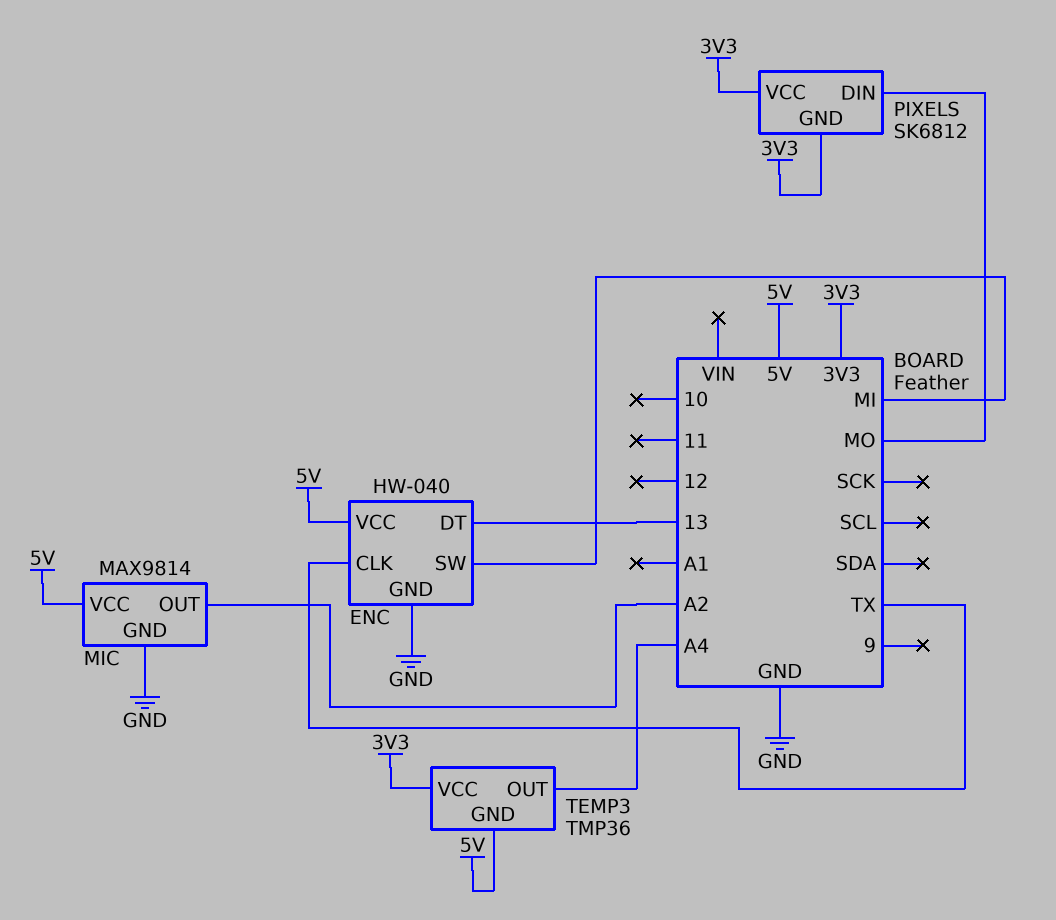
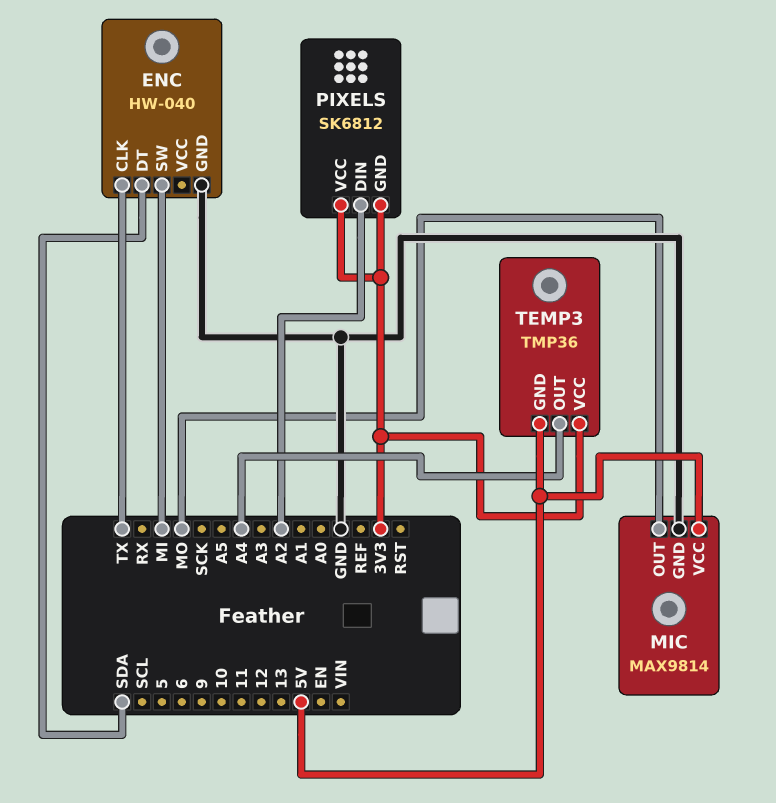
ENC pin DT: 13 -> SDA
ENC pin VCC: 5V -> none
MIC pin OUT: A2 -> MO
PIXELS pin DIN: MO -> A2

